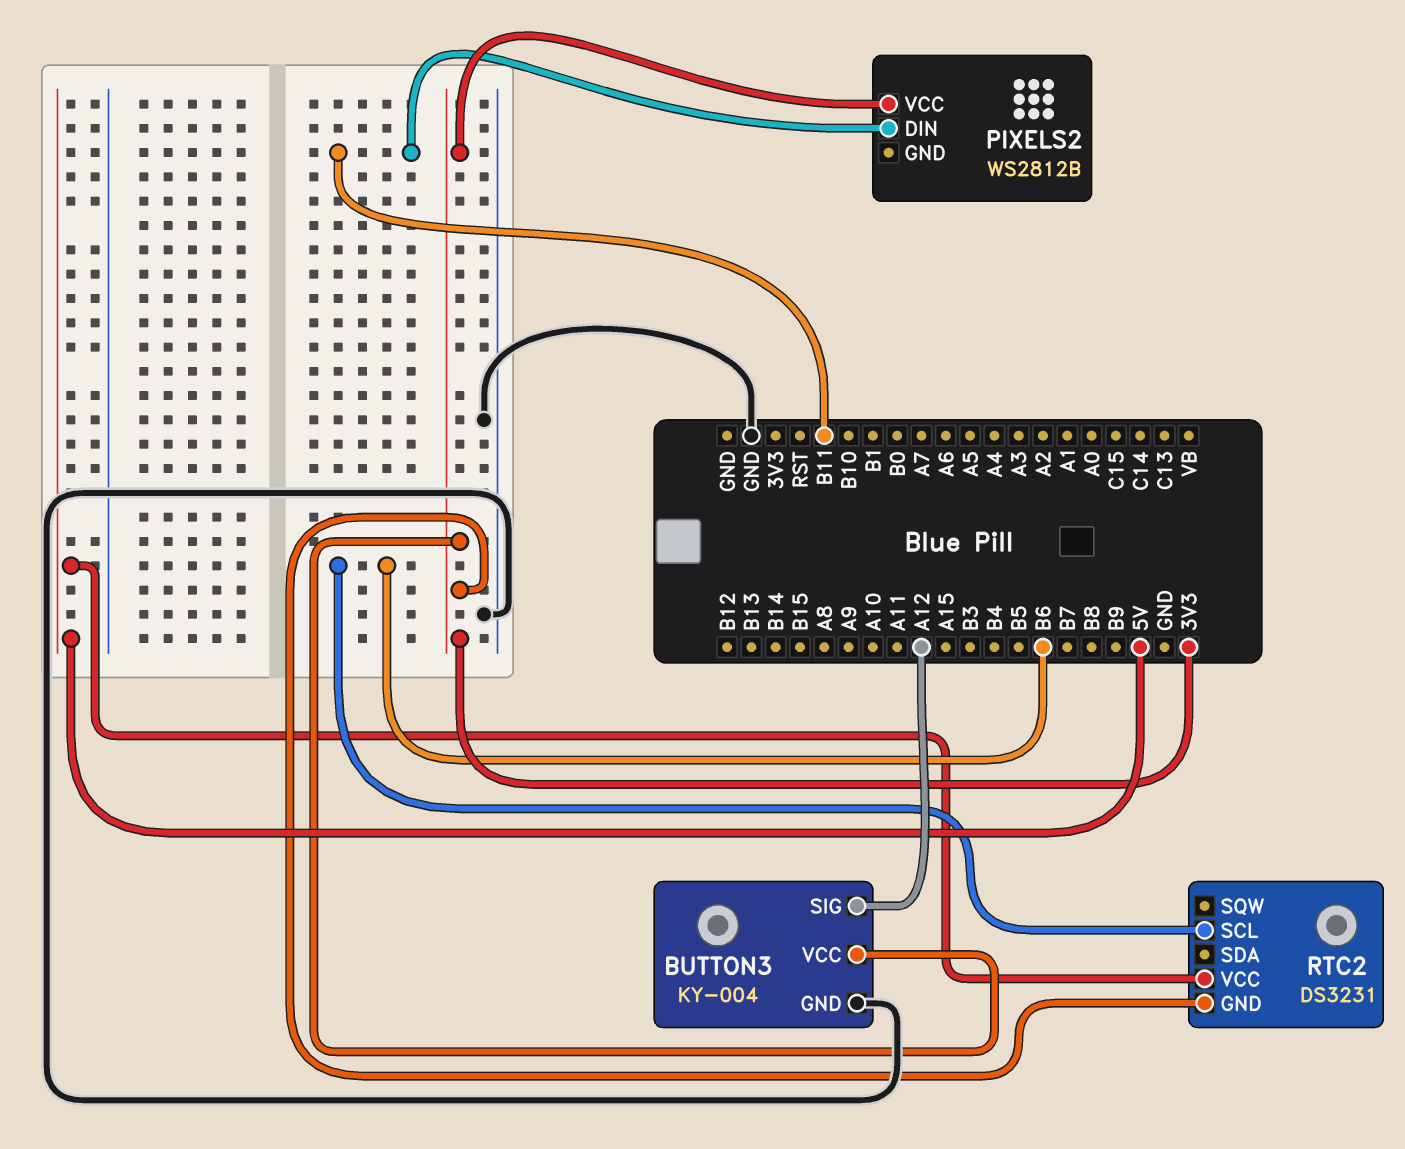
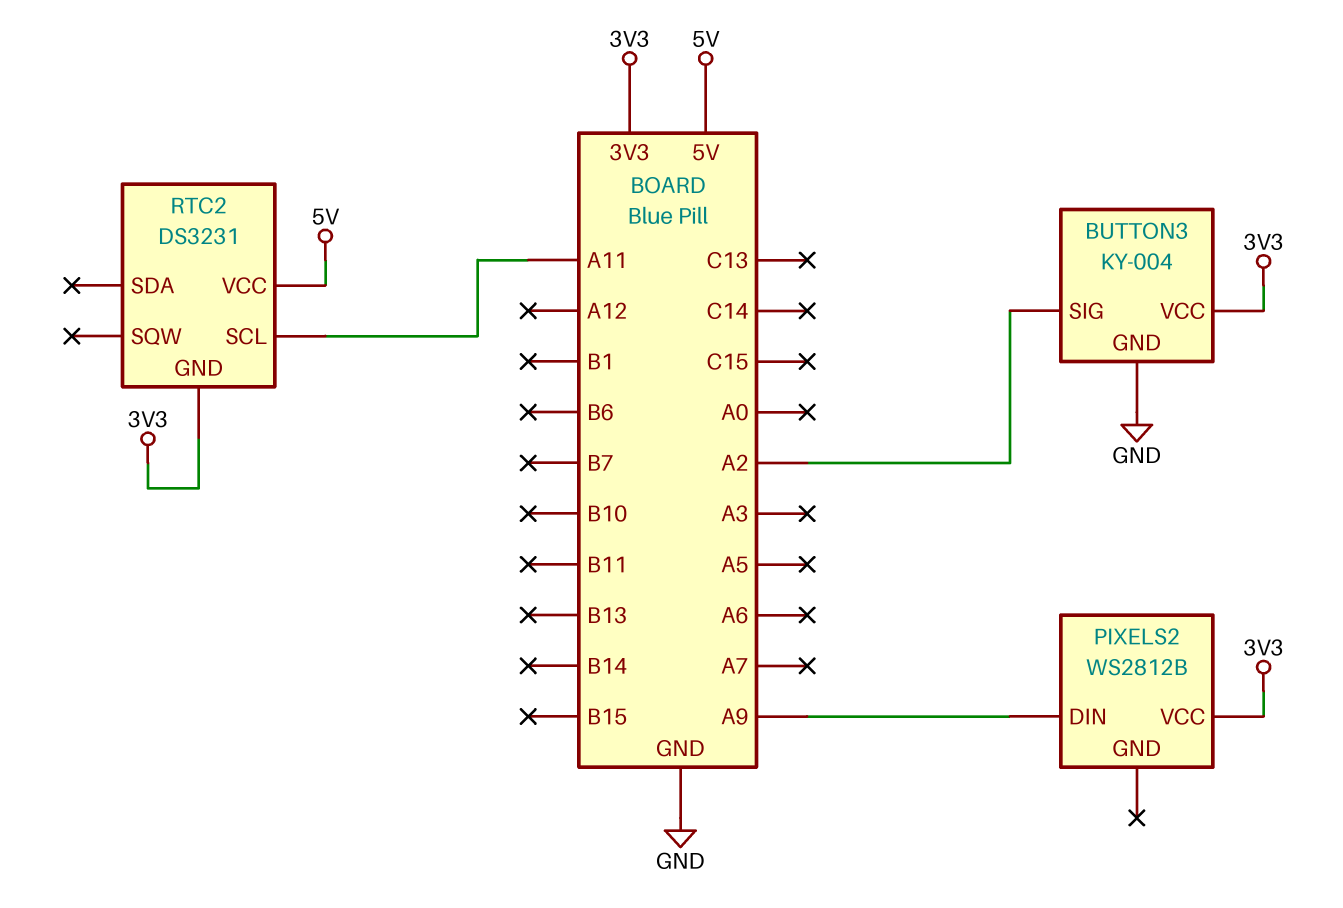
BUTTON3 pin SIG: A12 -> A2
PIXELS2 pin DIN: B11 -> A9
RTC2 pin SCL: B6 -> A11

